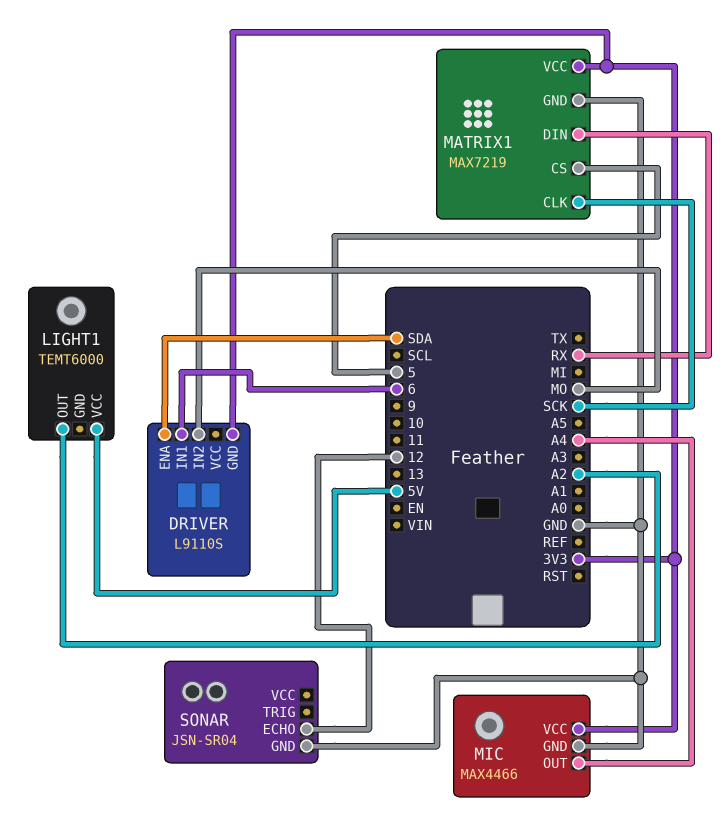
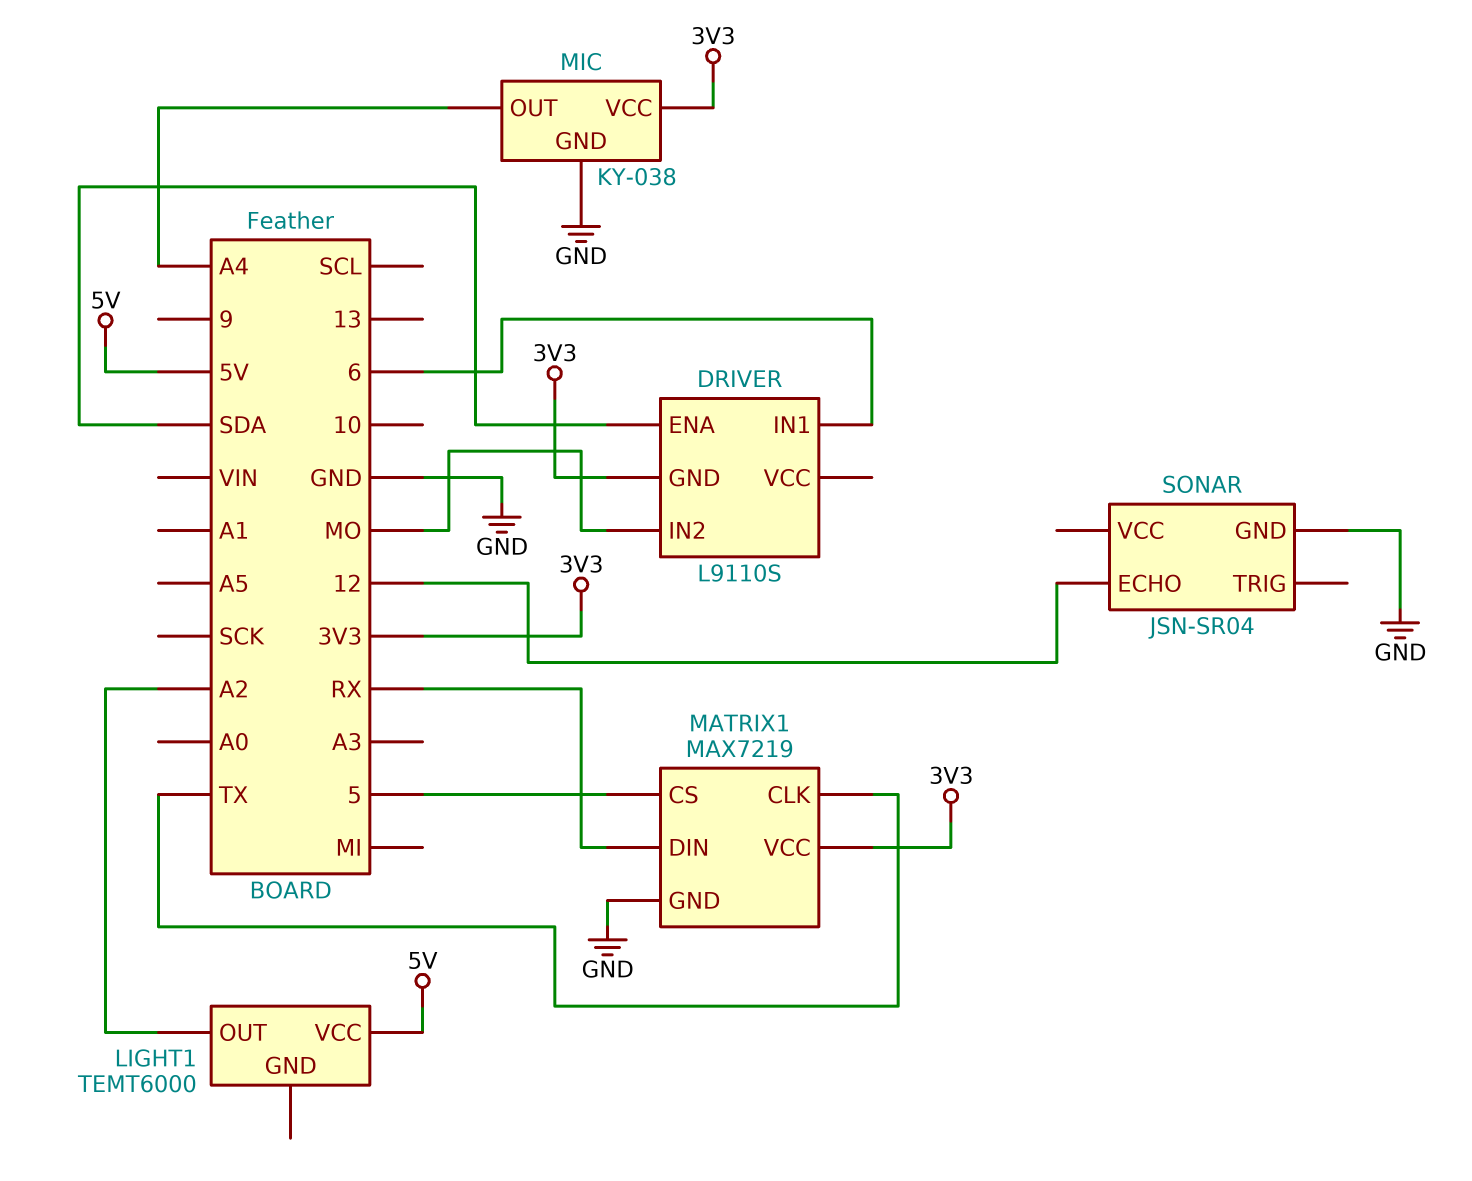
MATRIX1 pin CLK: SCK -> TX
MIC: MAX4466 -> KY-038

